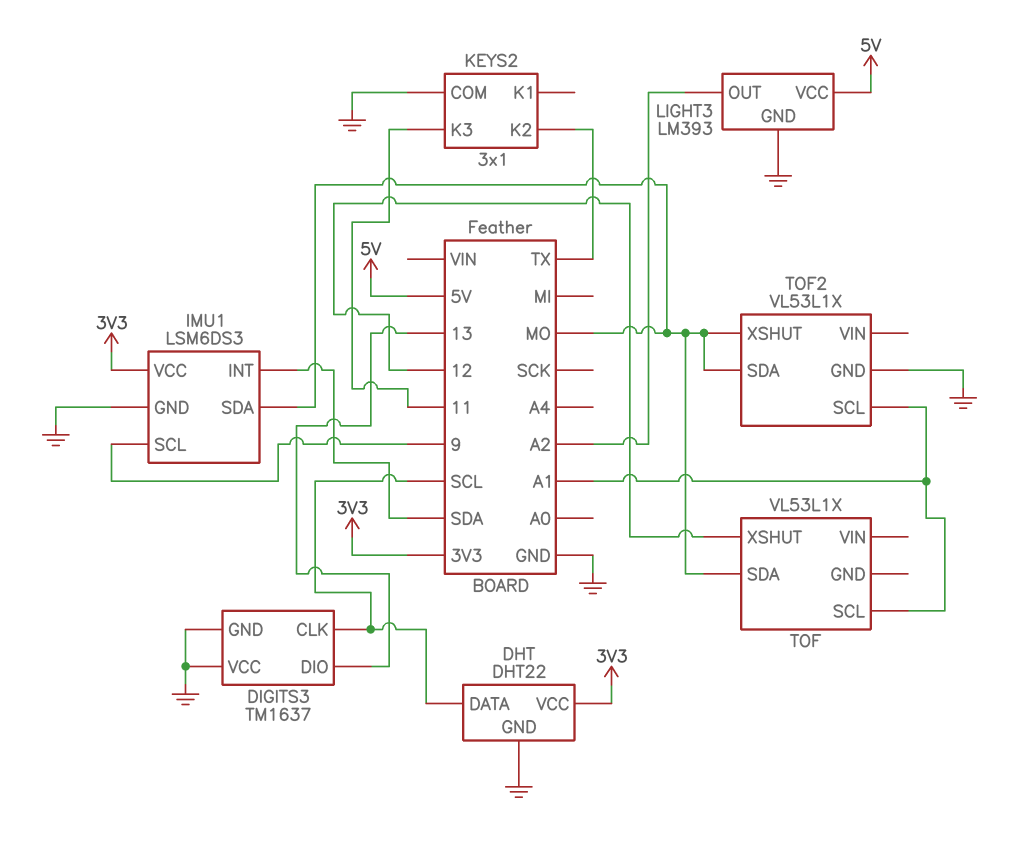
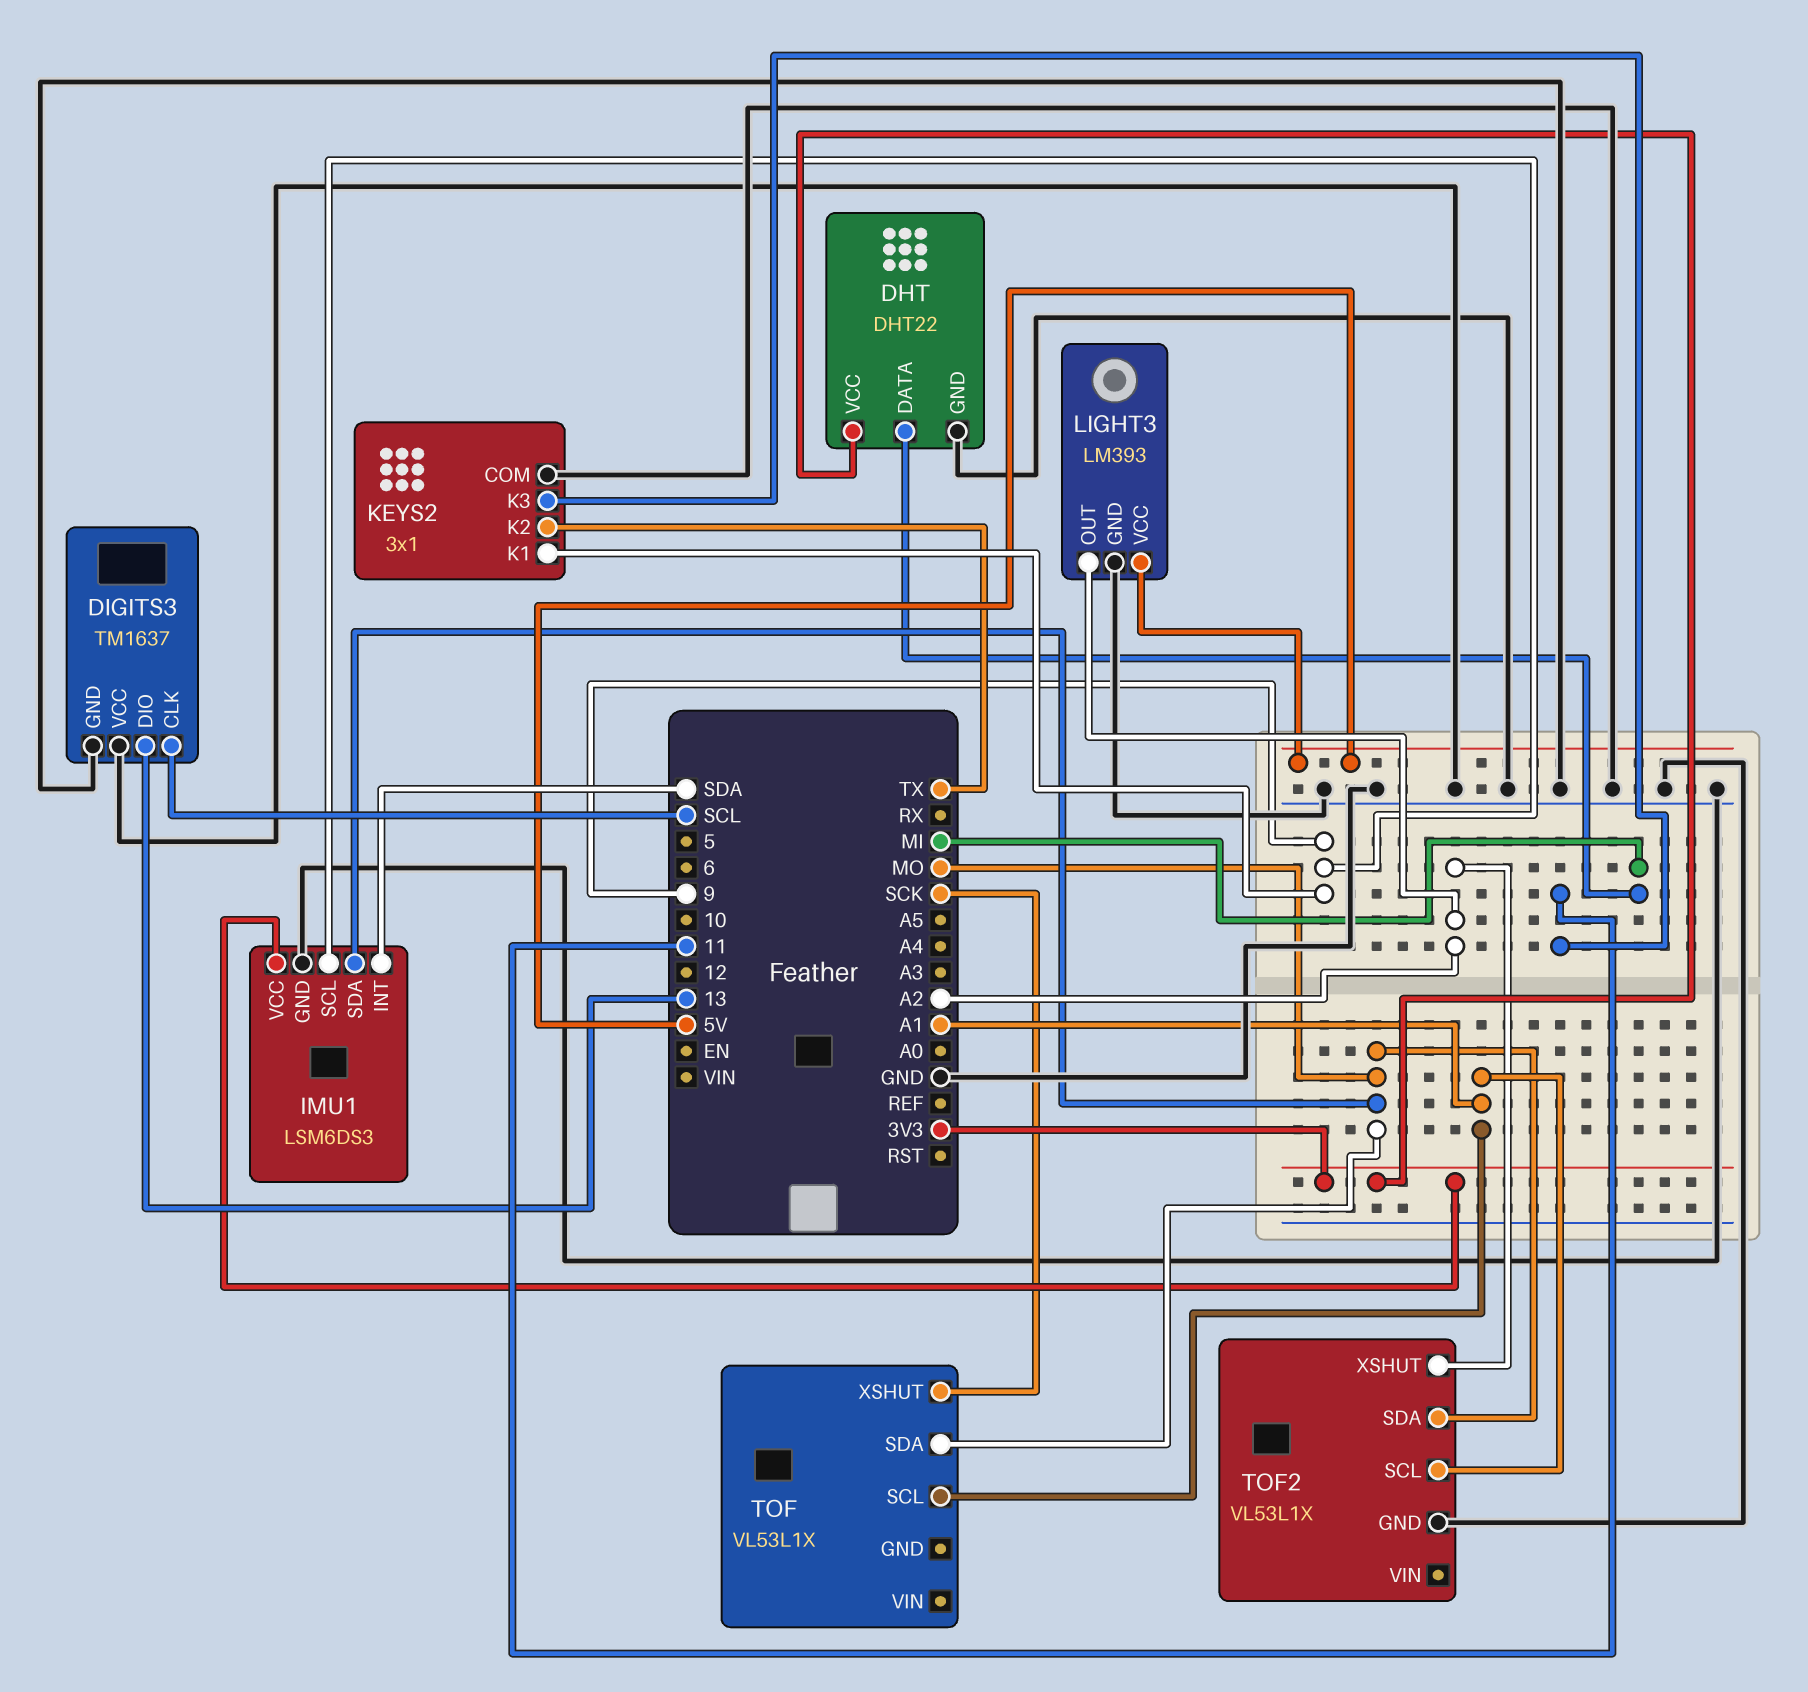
DHT pin DATA: SCL -> MI
KEYS2 pin K1: none -> 9
TOF pin XSHUT: 12 -> SCK
TOF2 pin XSHUT: MO -> A2

